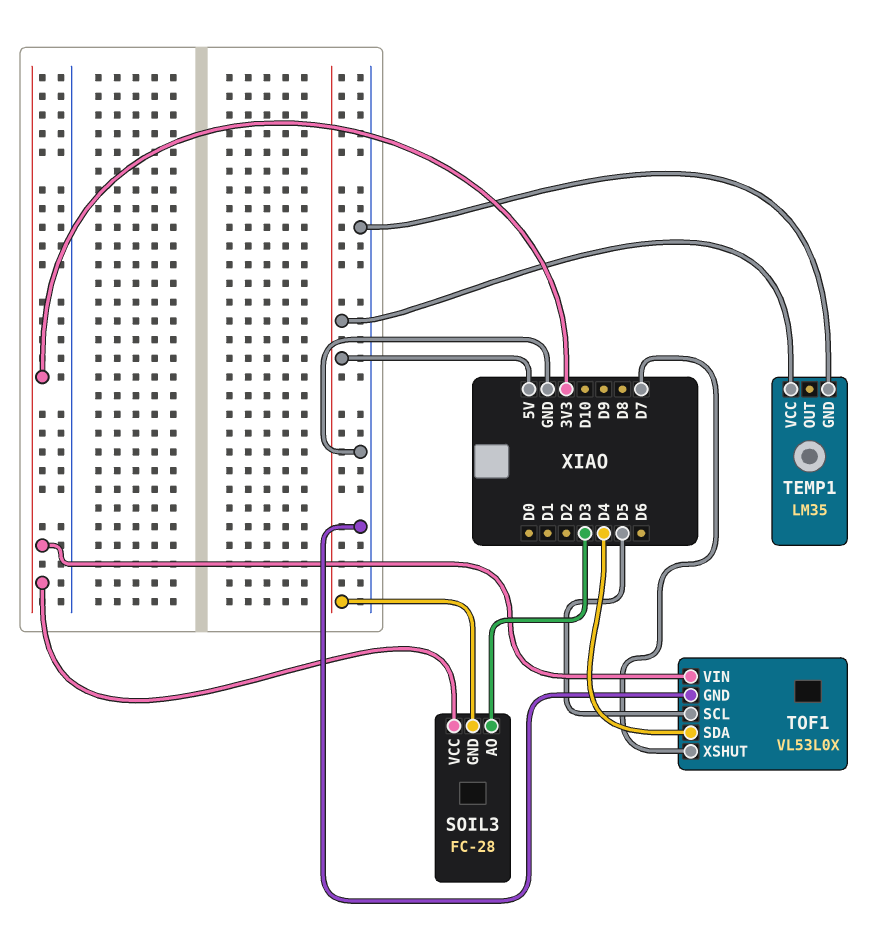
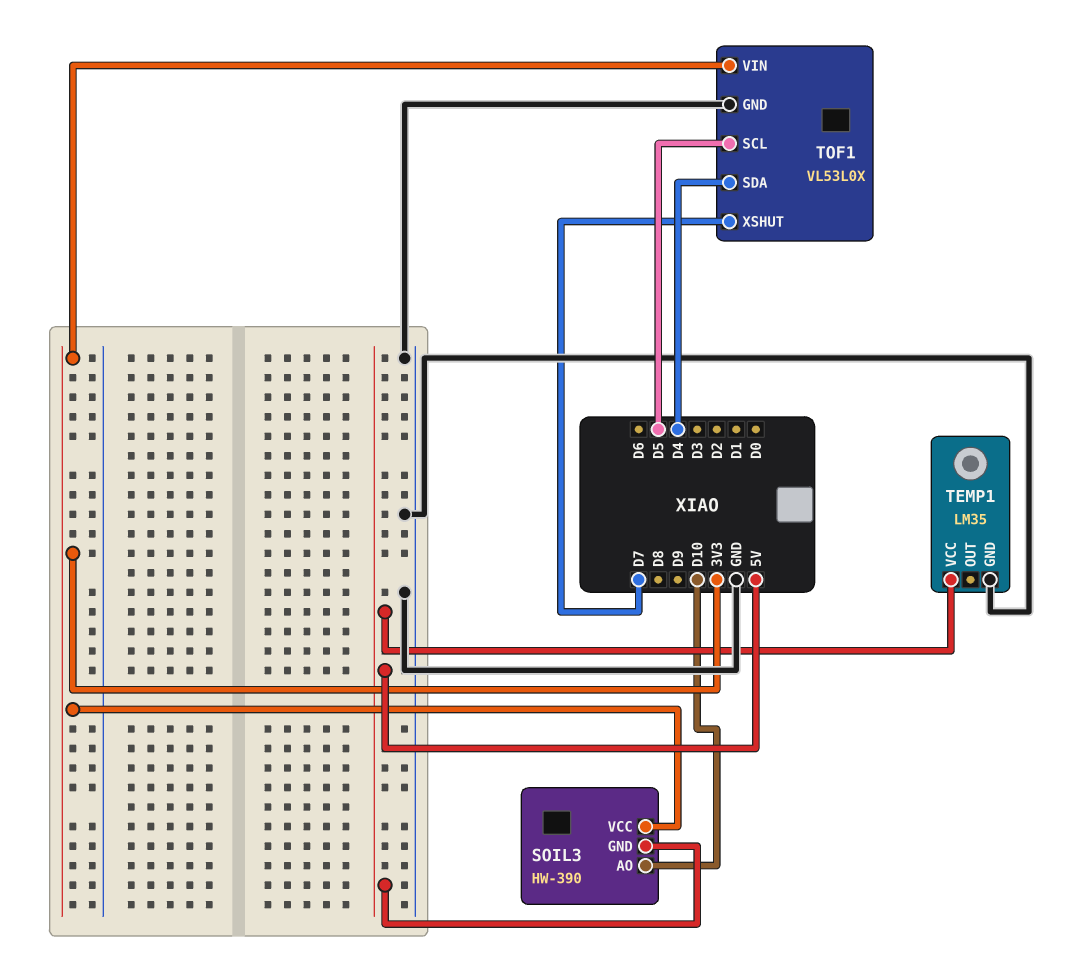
SOIL3: FC-28 -> HW-390
SOIL3 pin AO: D3 -> D10

